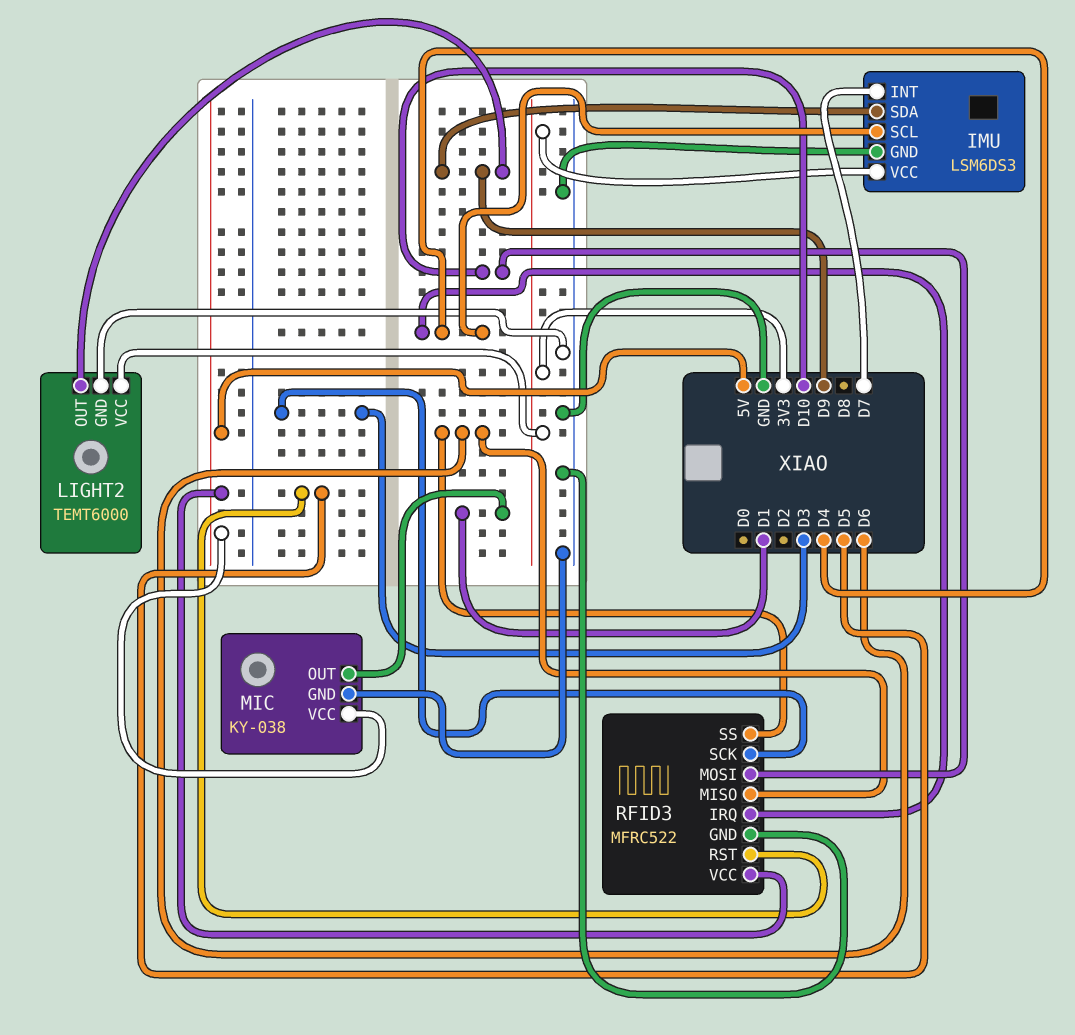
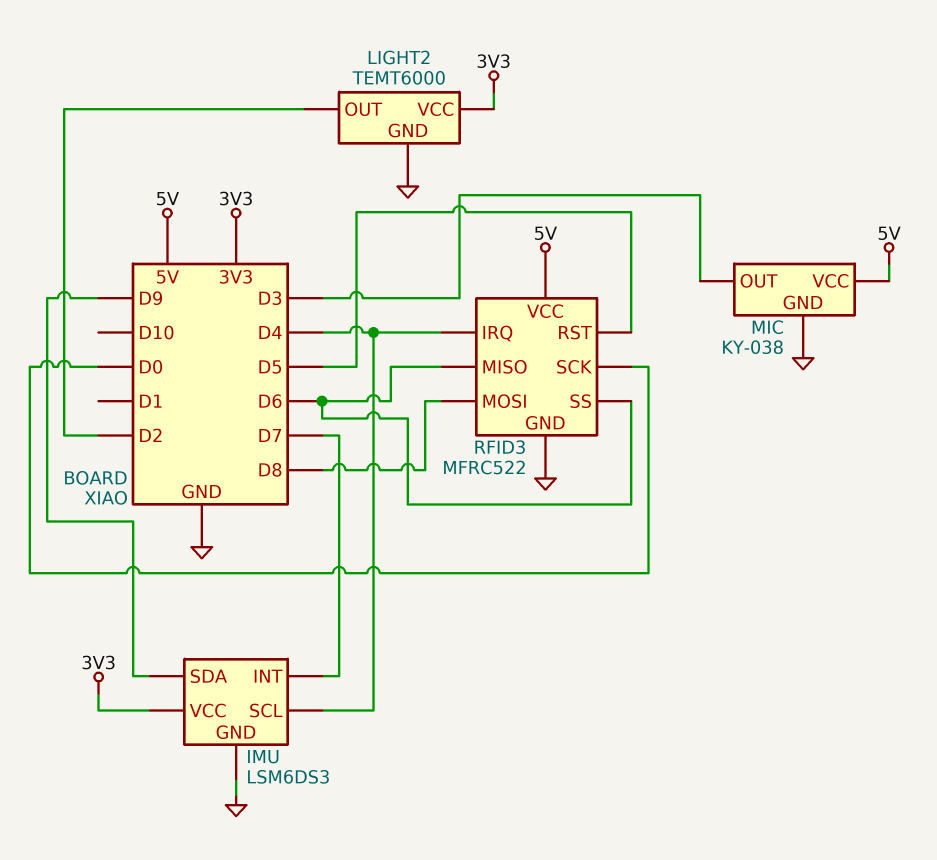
LIGHT2 pin OUT: D9 -> D2
MIC pin OUT: D1 -> D3
RFID3 pin MOSI: D10 -> D8
RFID3 pin SCK: D3 -> D0

